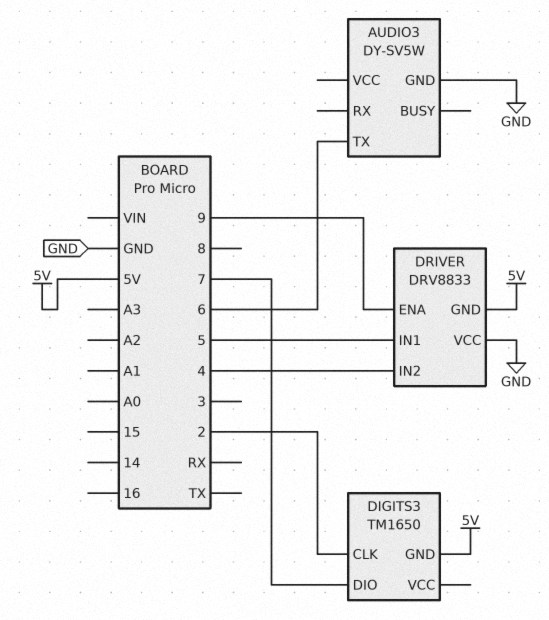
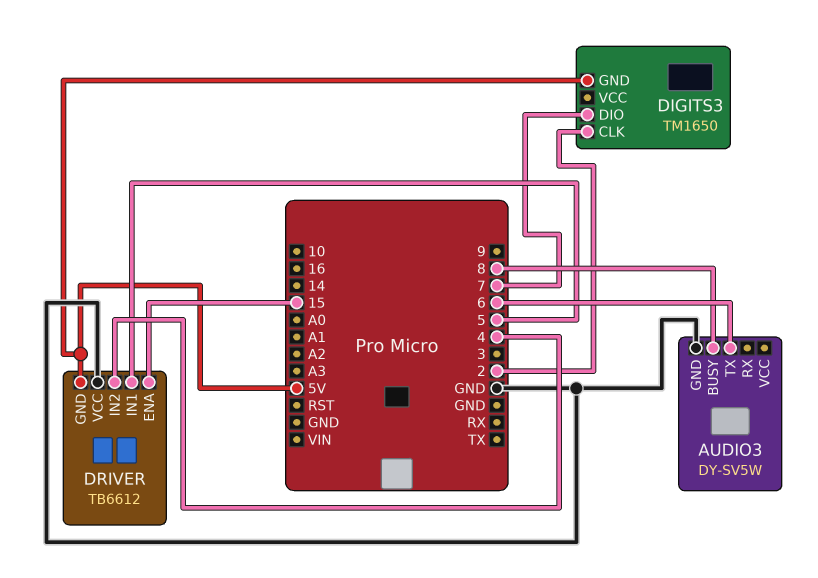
AUDIO3 pin BUSY: none -> 8
DRIVER: DRV8833 -> TB6612
DRIVER pin ENA: 9 -> 15

